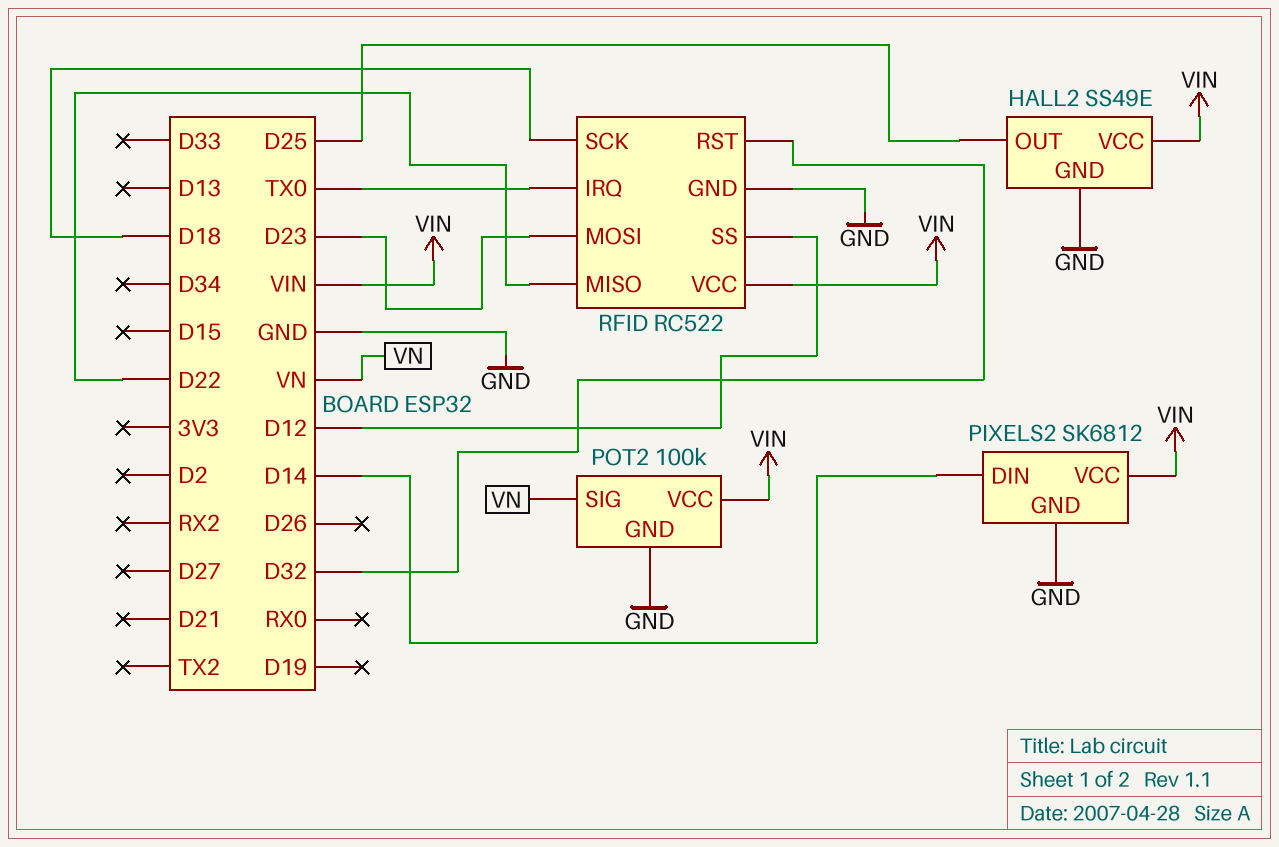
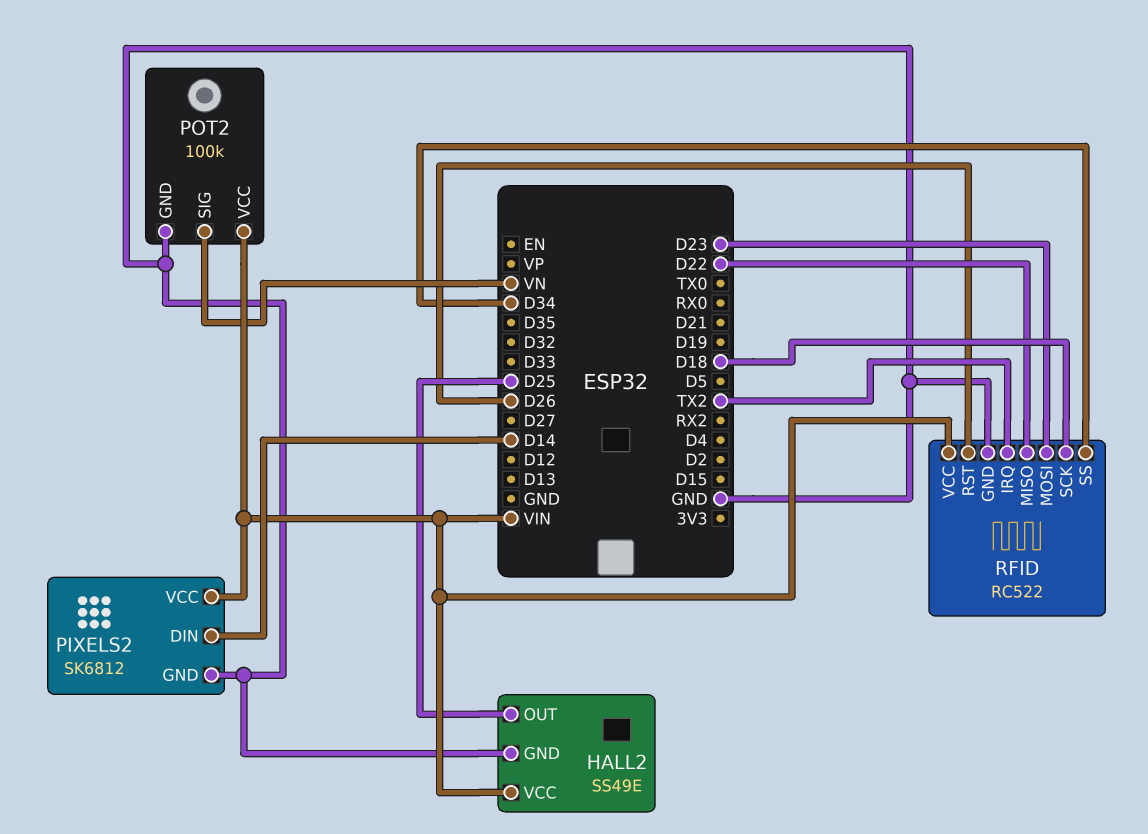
RFID pin IRQ: TX0 -> TX2
RFID pin RST: D32 -> D26
RFID pin SS: D12 -> D34

